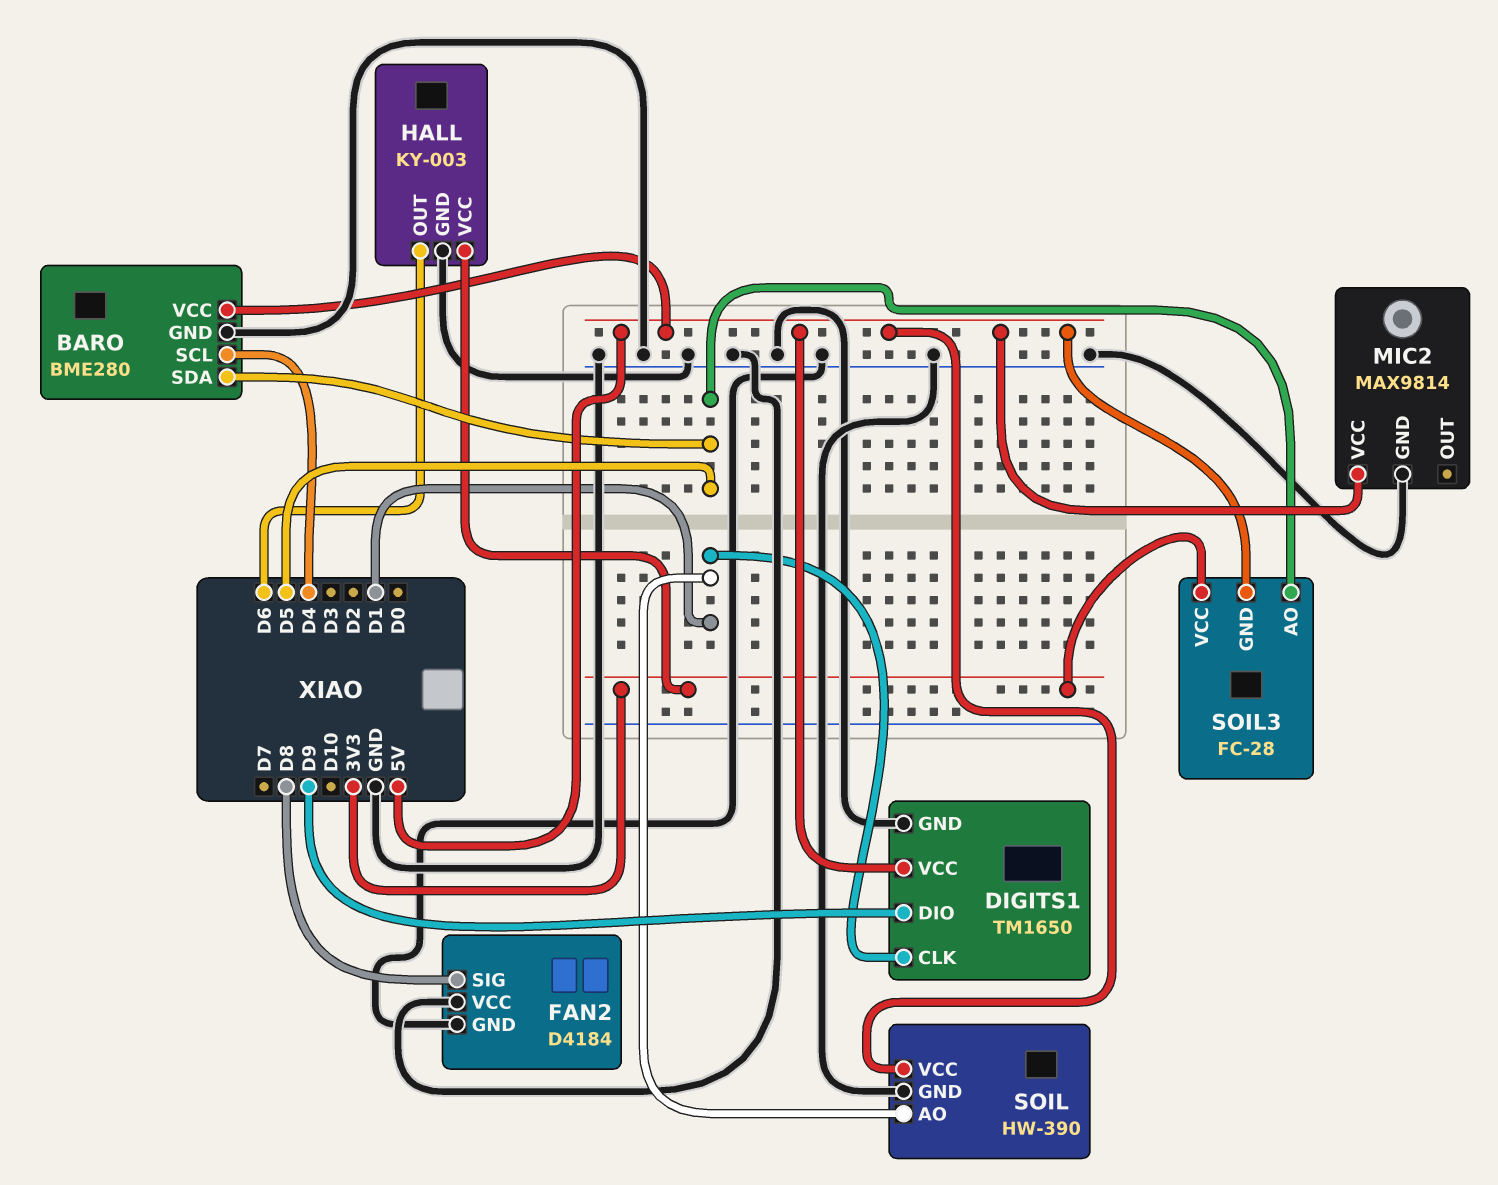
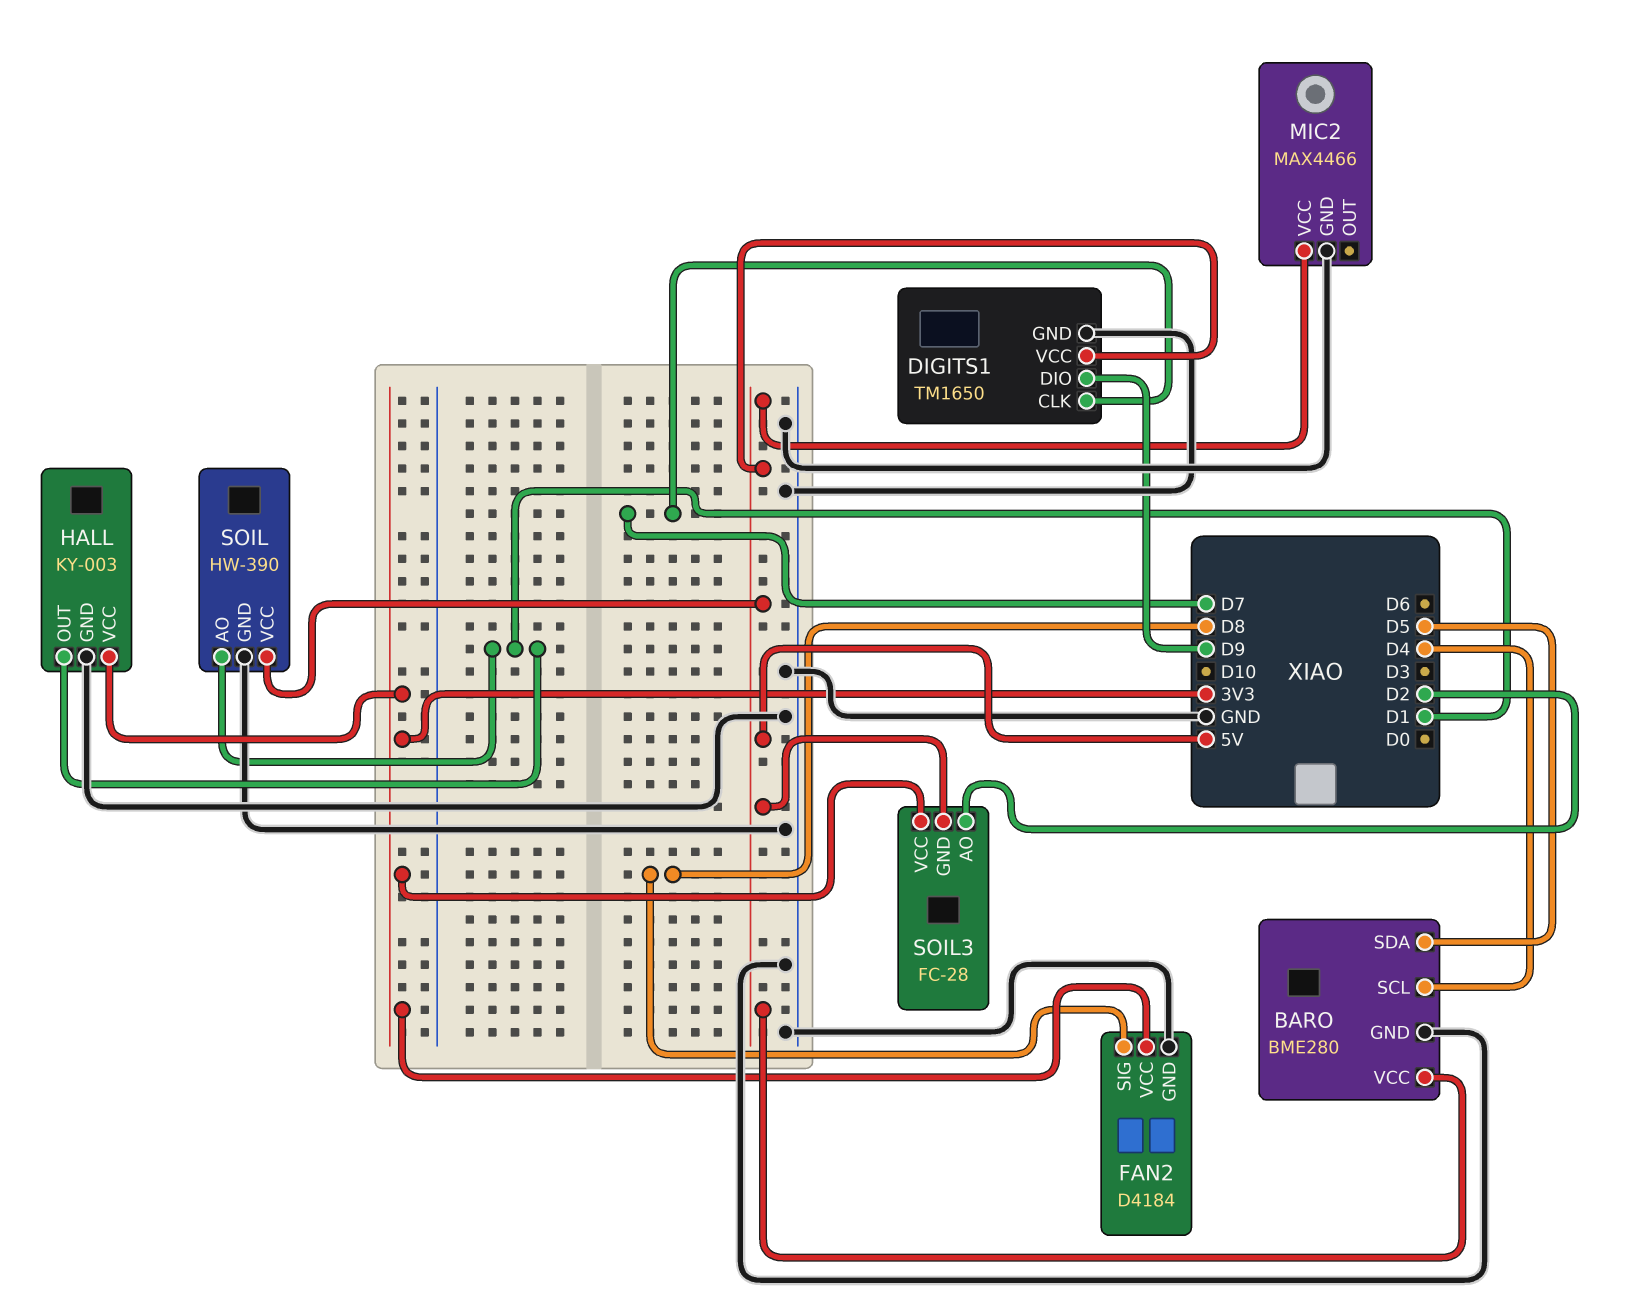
DIGITS1 pin CLK: D1 -> D7
FAN2 pin VCC: GND -> 3V3
HALL pin OUT: D6 -> D1
MIC2: MAX9814 -> MAX4466
SOIL3 pin AO: D5 -> D2

